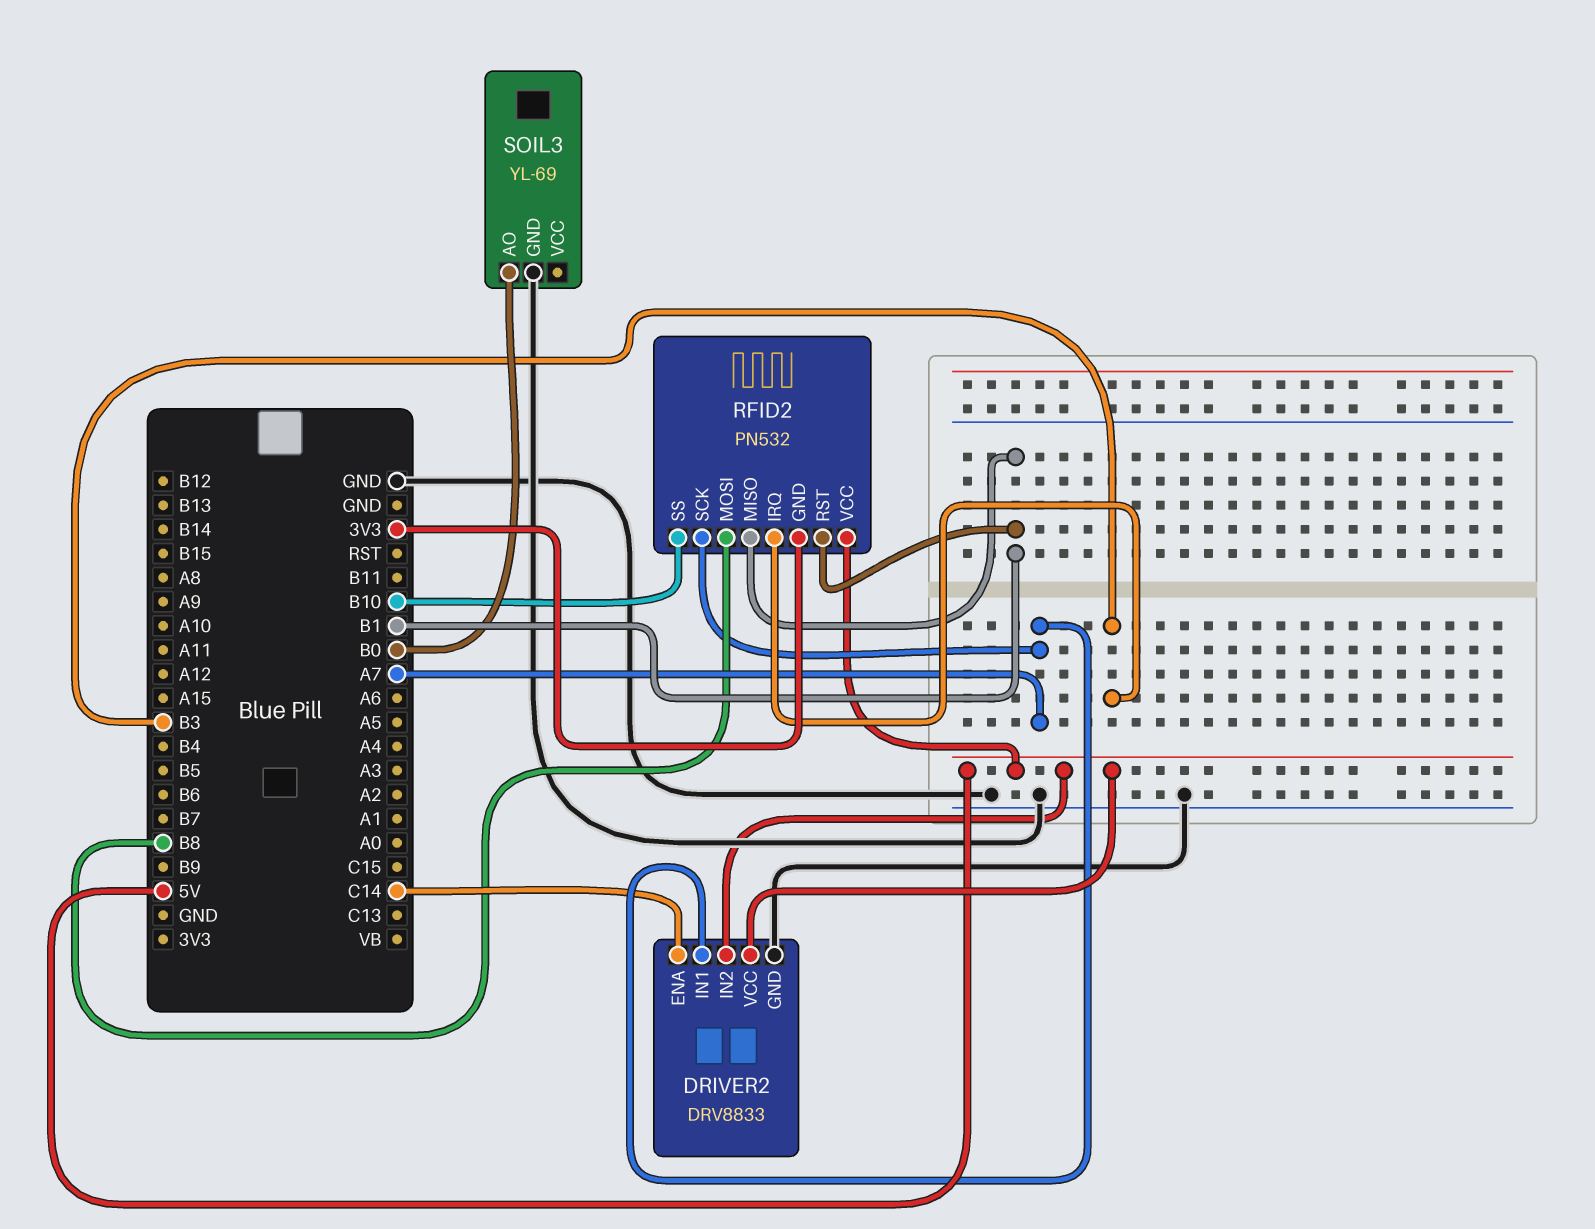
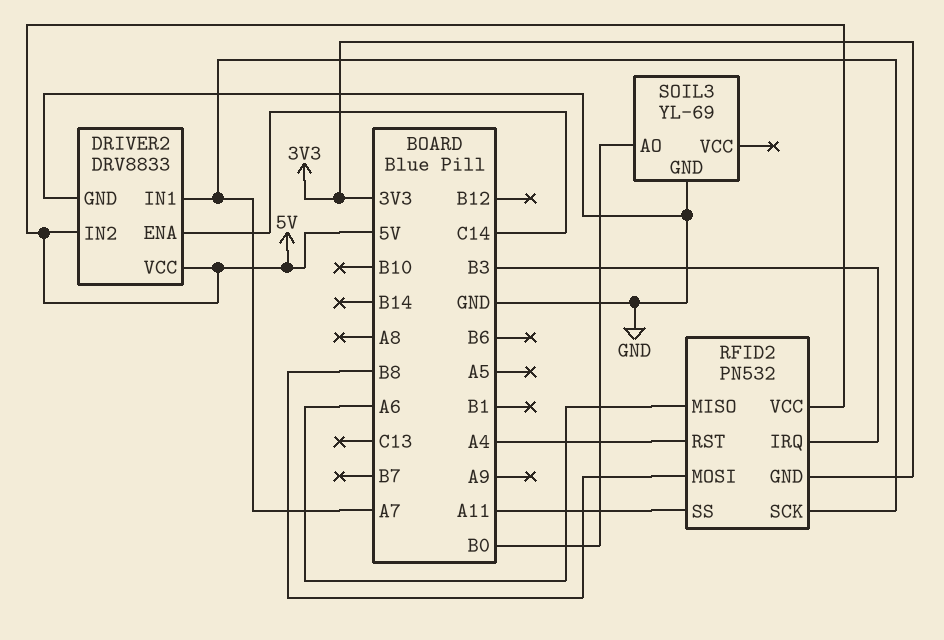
RFID2 pin MISO: B1 -> A6
RFID2 pin RST: B1 -> A4
RFID2 pin SS: B10 -> A11

